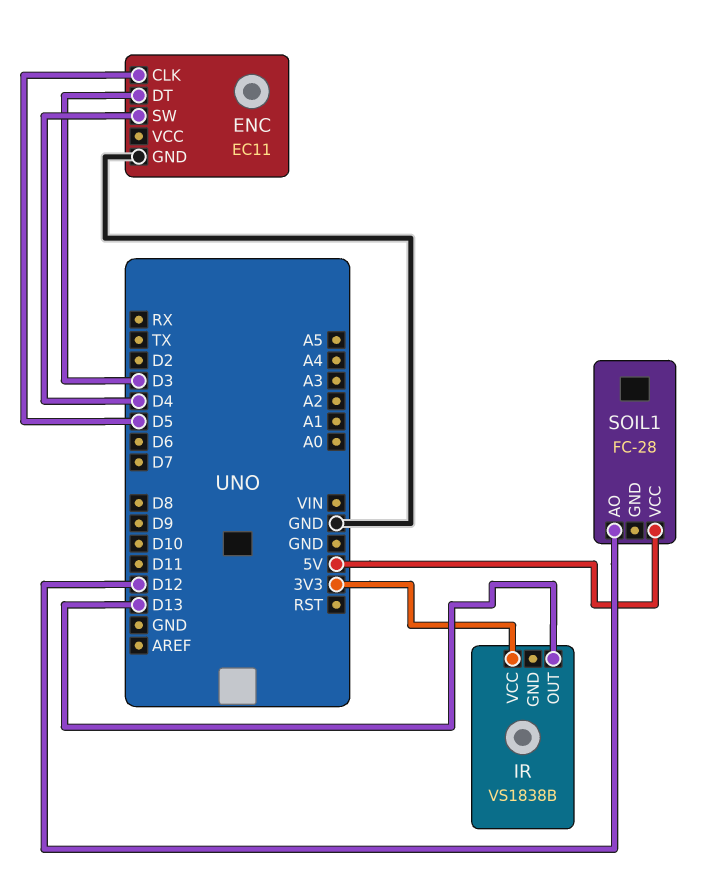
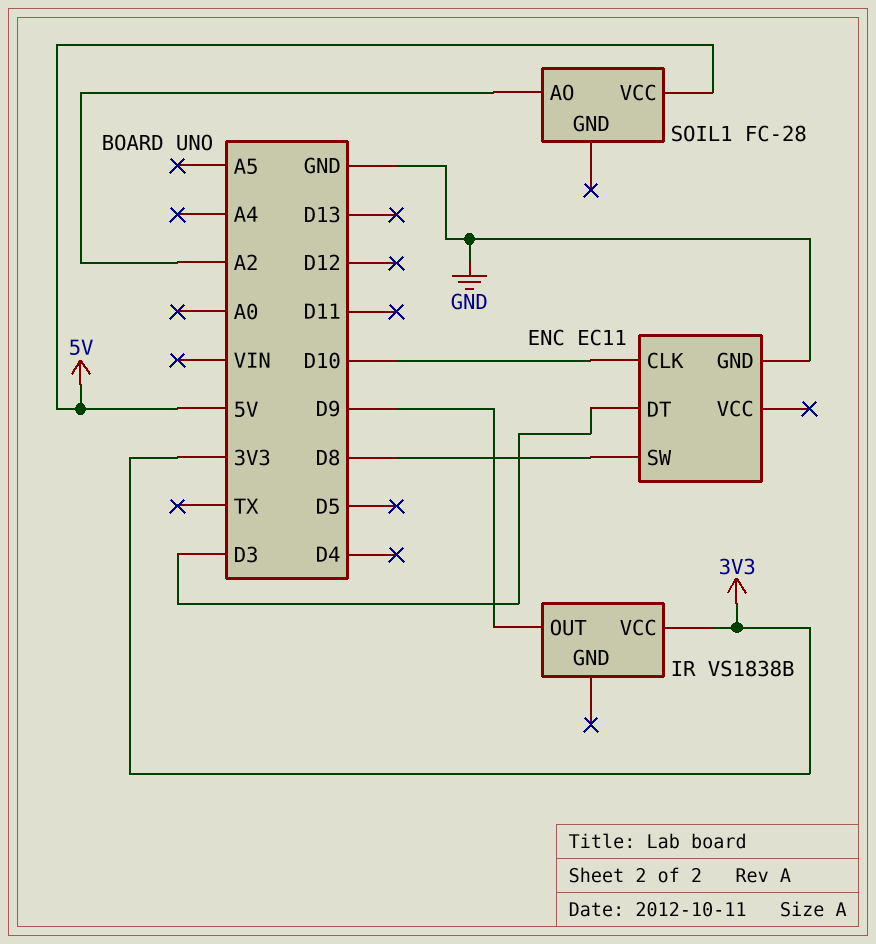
ENC pin CLK: D5 -> D10
ENC pin SW: D4 -> D8
IR pin OUT: D13 -> D9
SOIL1 pin AO: D12 -> A2

